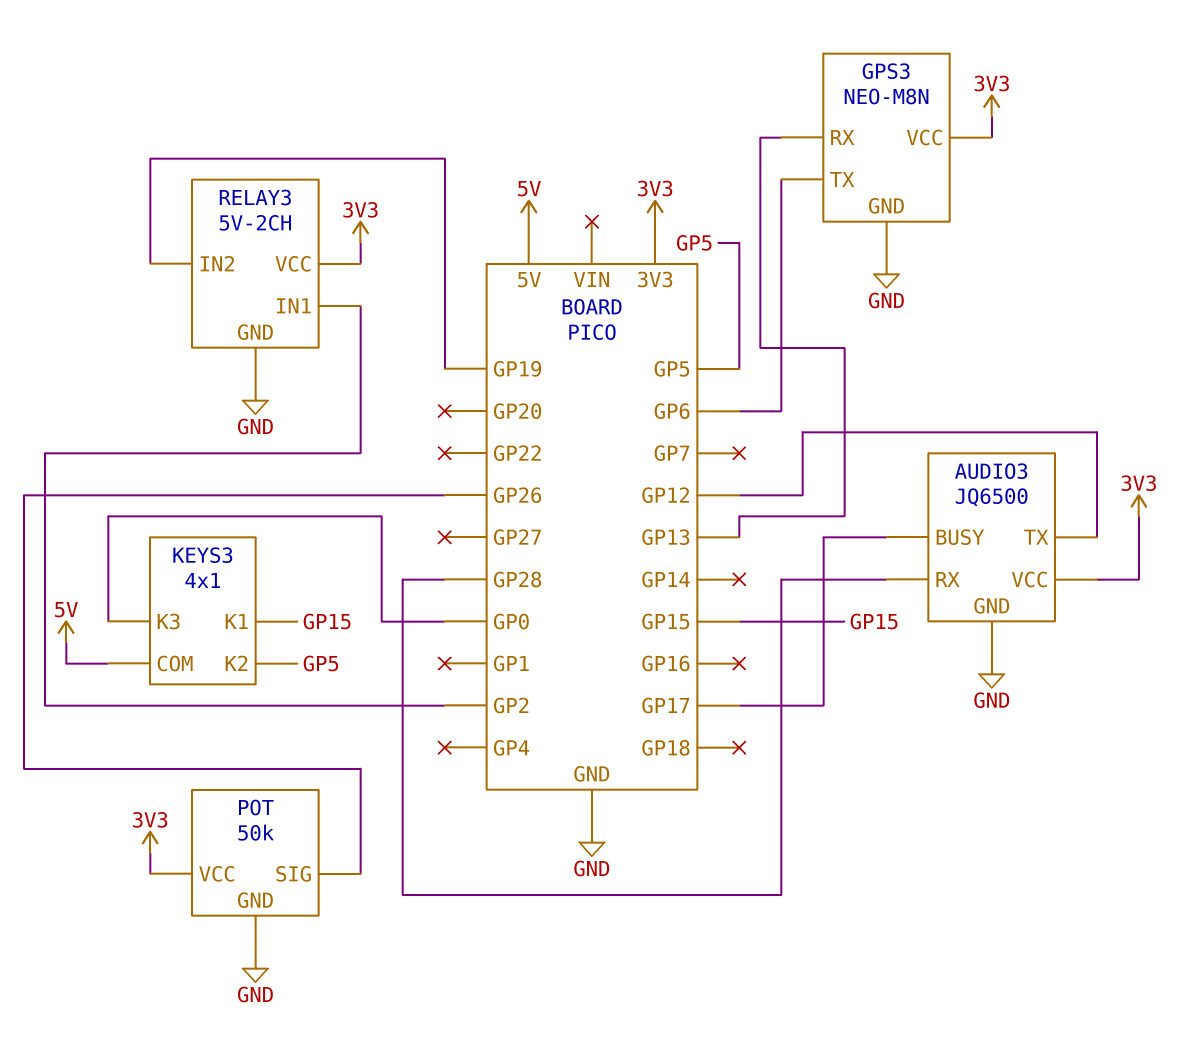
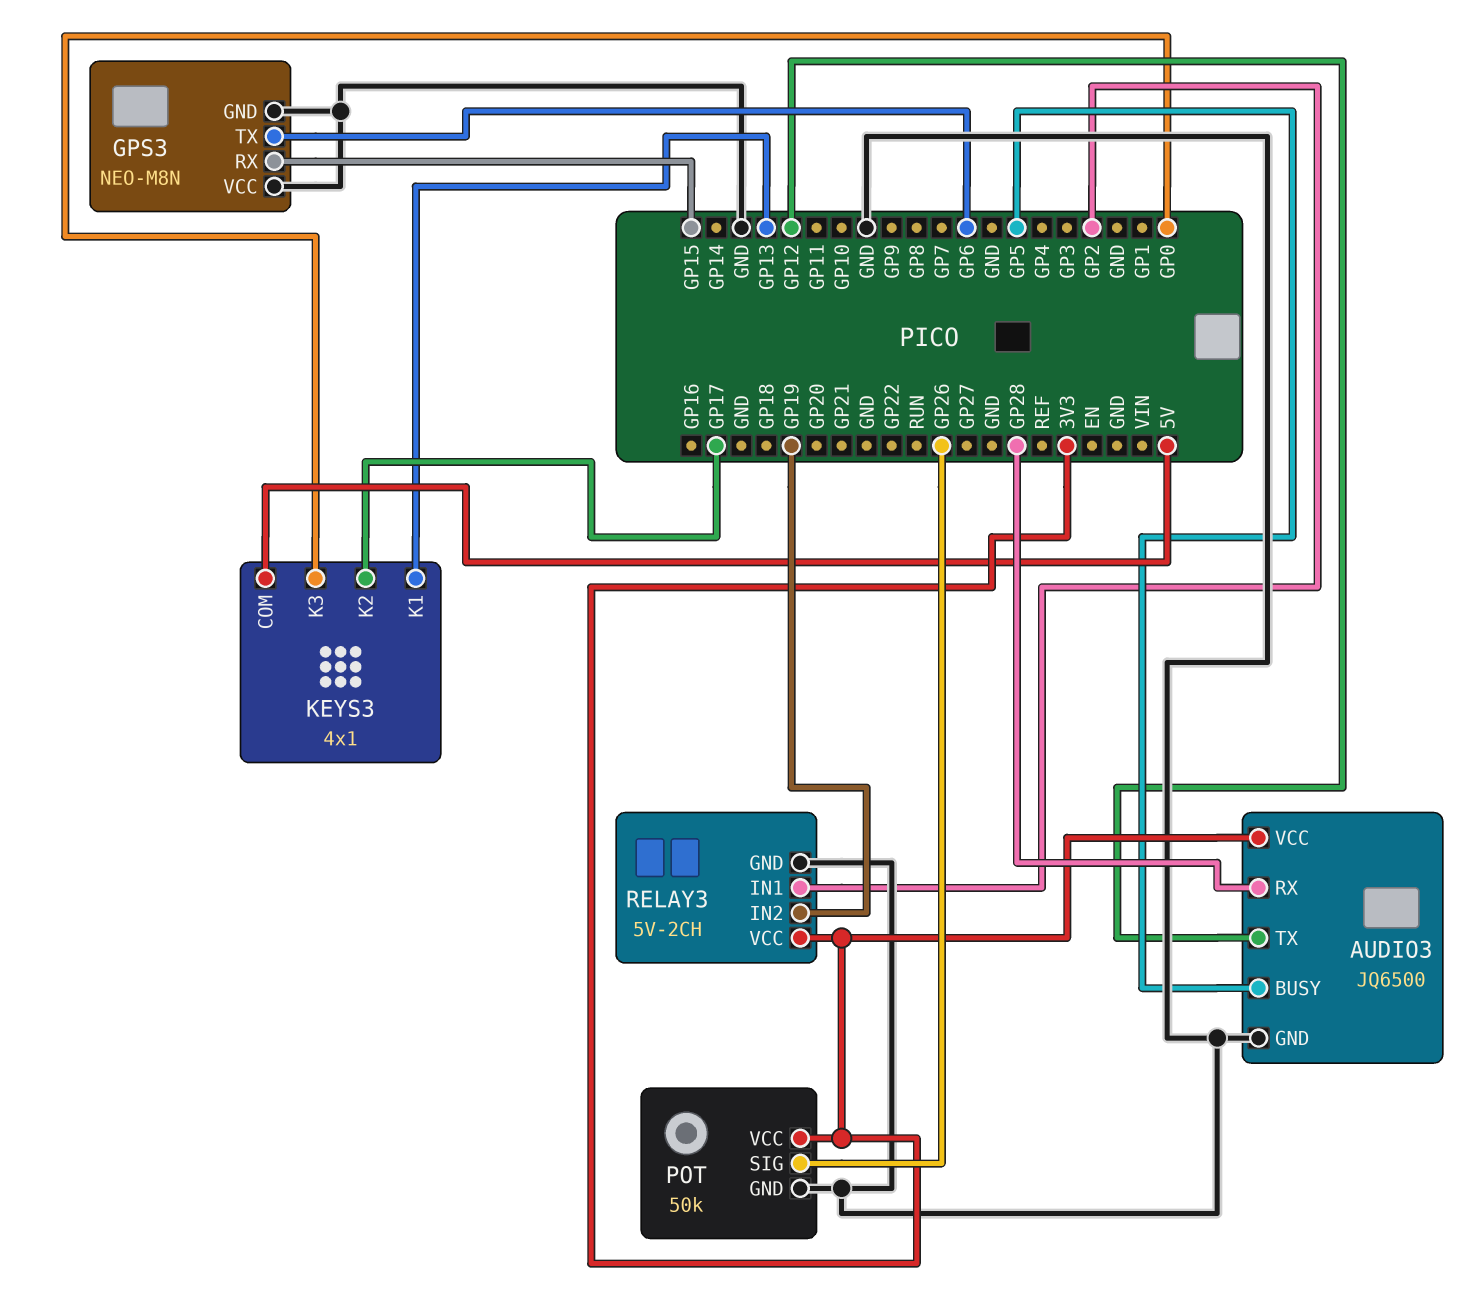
AUDIO3 pin BUSY: GP17 -> GP5
GPS3 pin RX: GP13 -> GP15
GPS3 pin VCC: 3V3 -> GND
KEYS3 pin K1: GP15 -> GP13
KEYS3 pin K2: GP5 -> GP17

